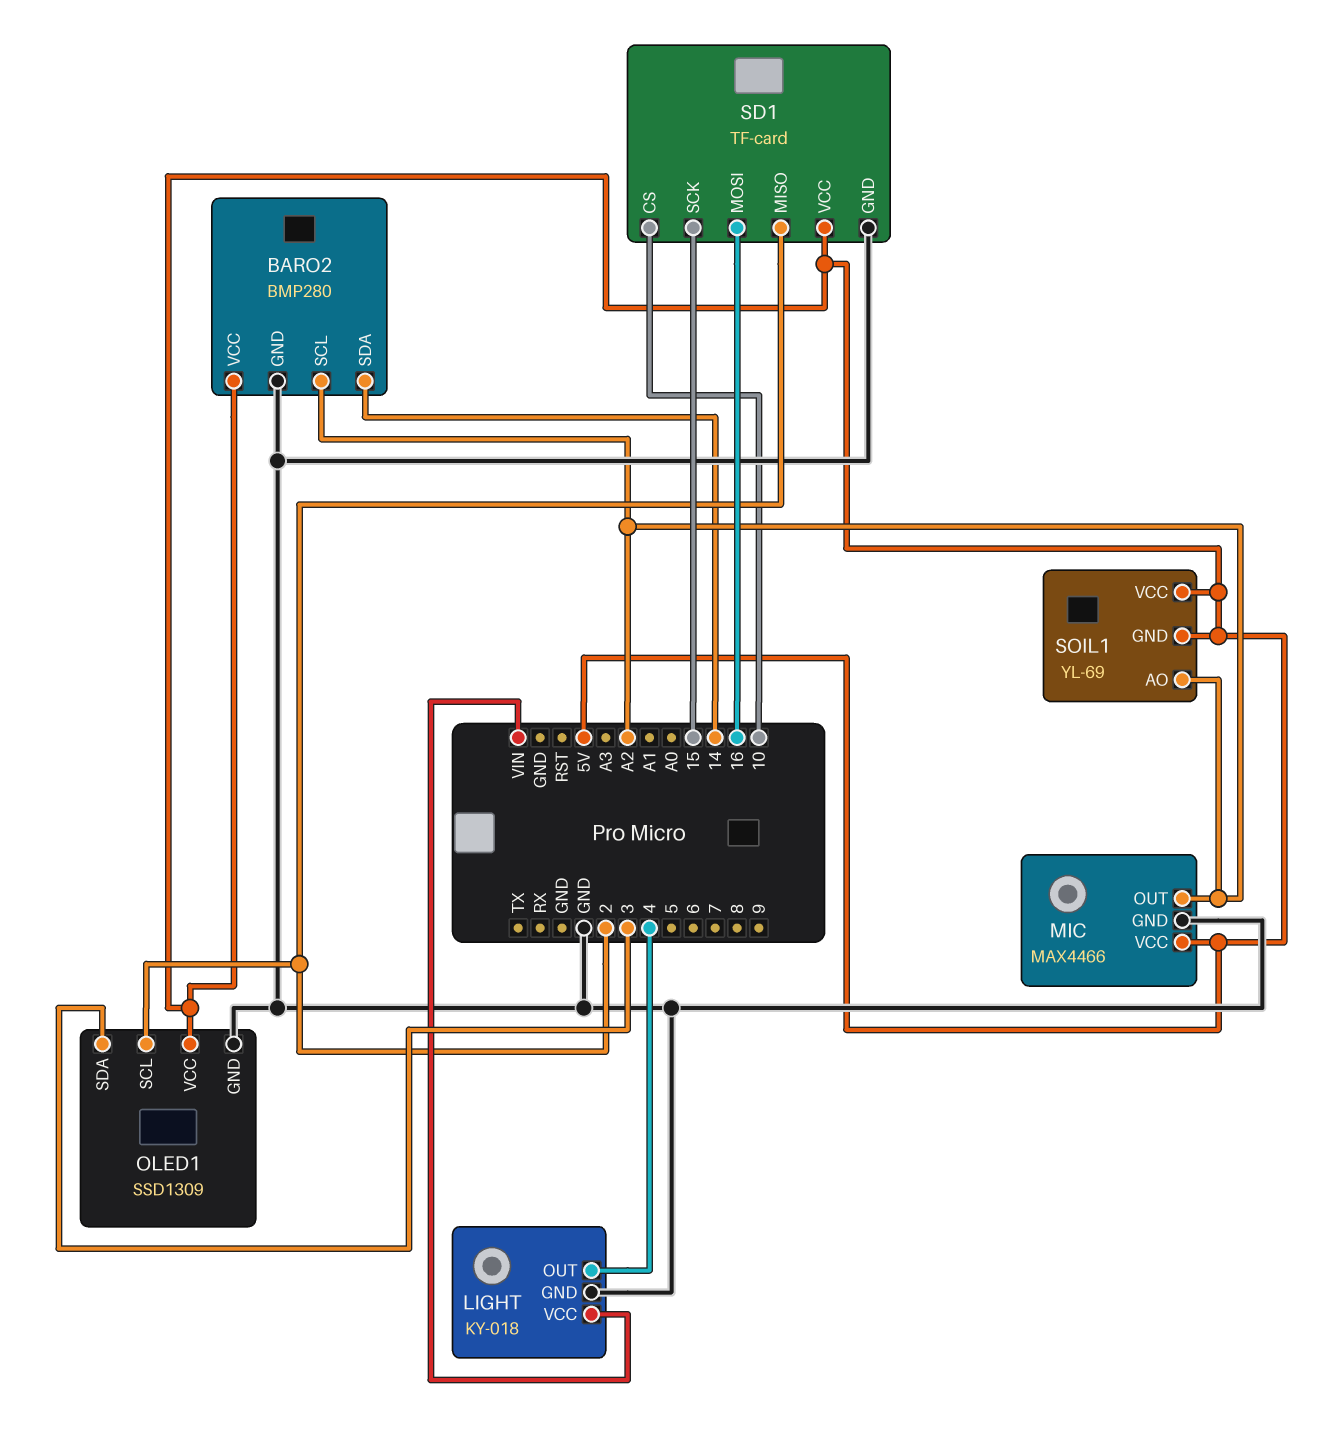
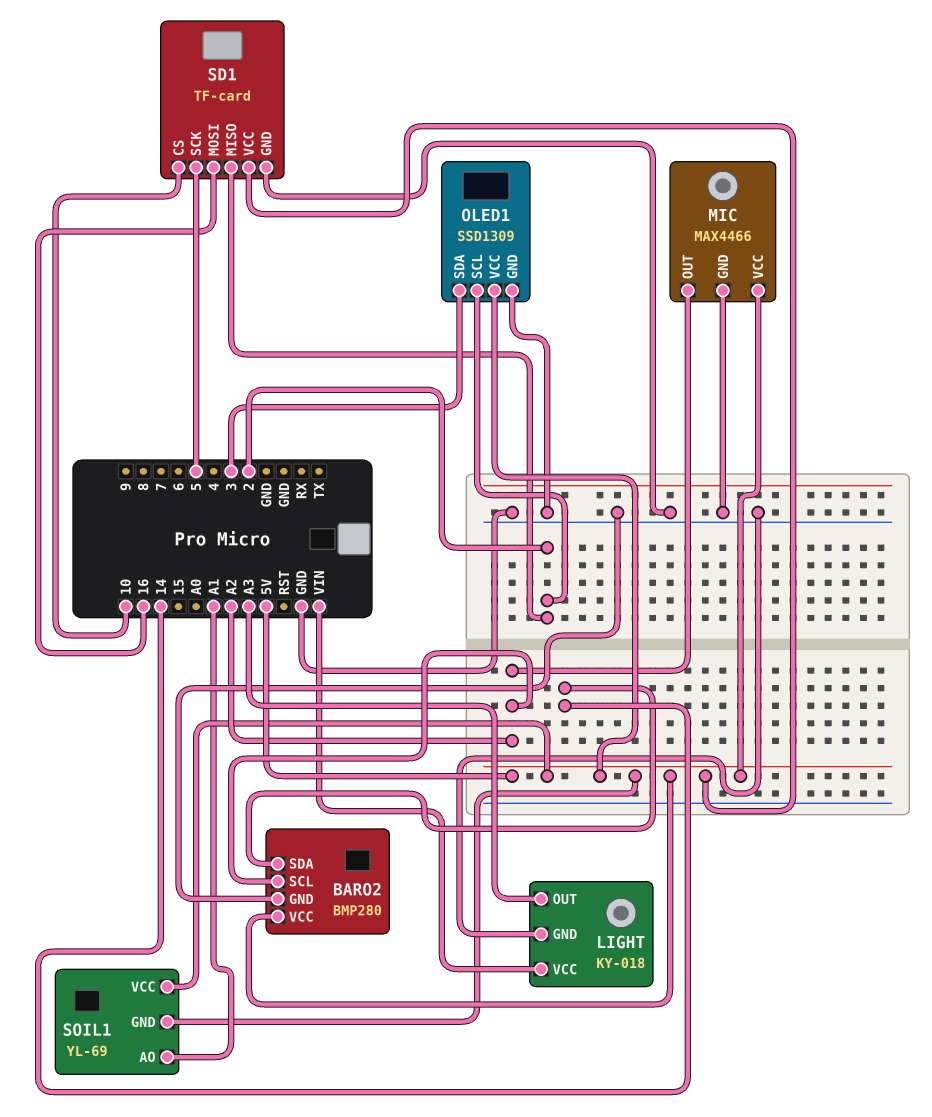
LIGHT pin OUT: 4 -> A3
SD1 pin SCK: 15 -> 5
SOIL1 pin AO: A2 -> A1

